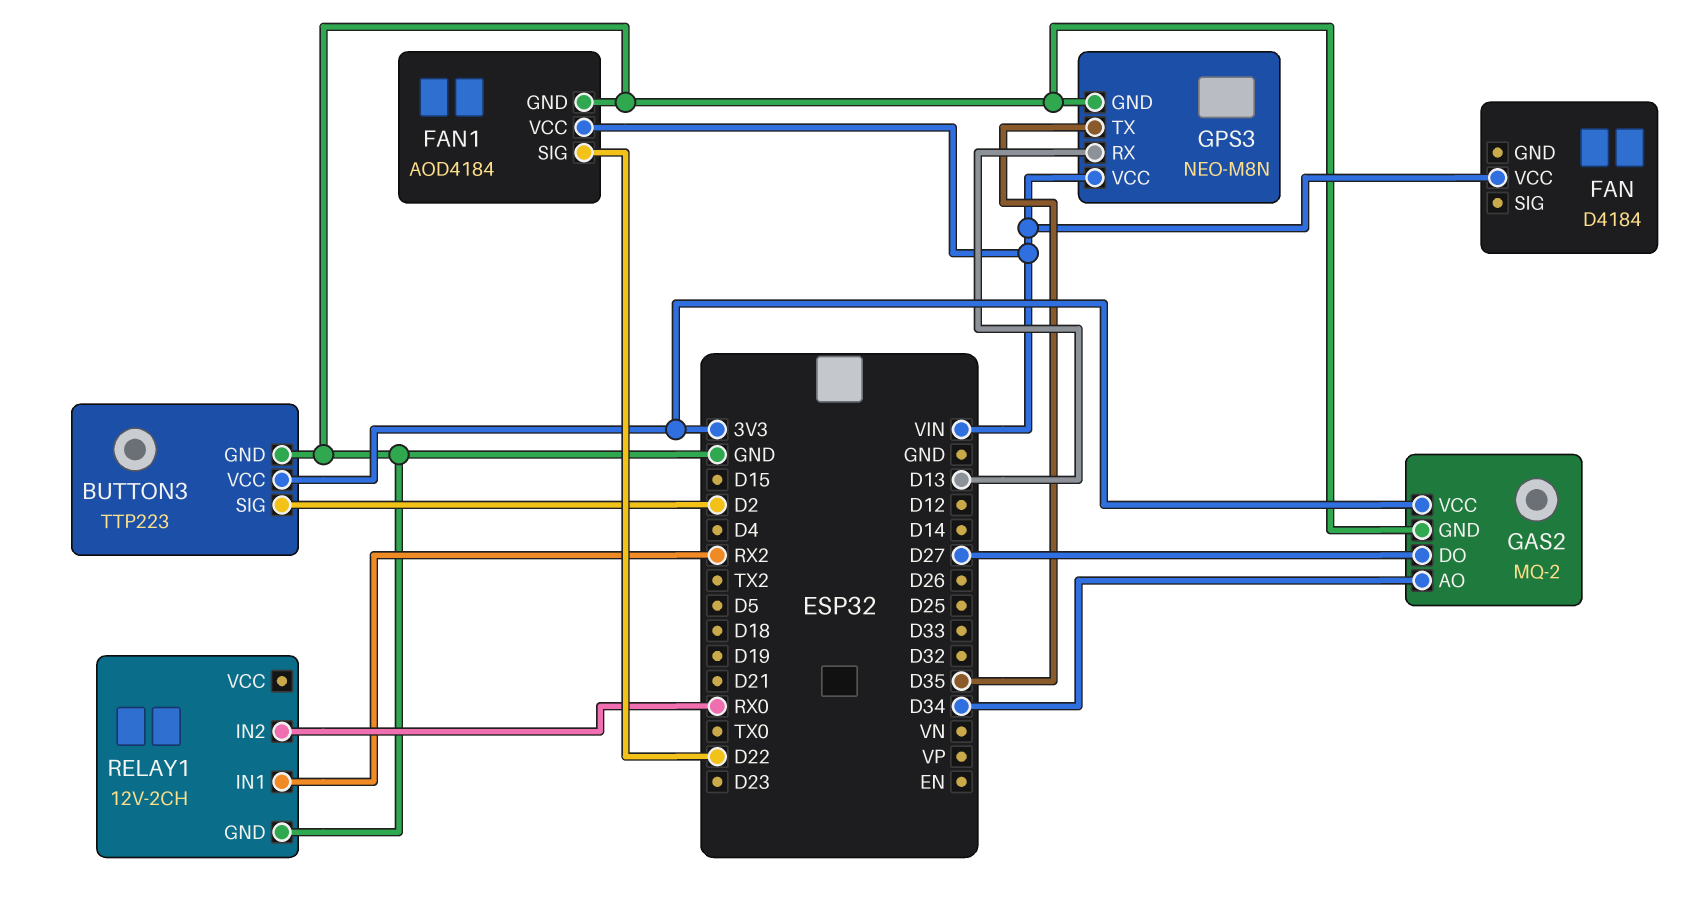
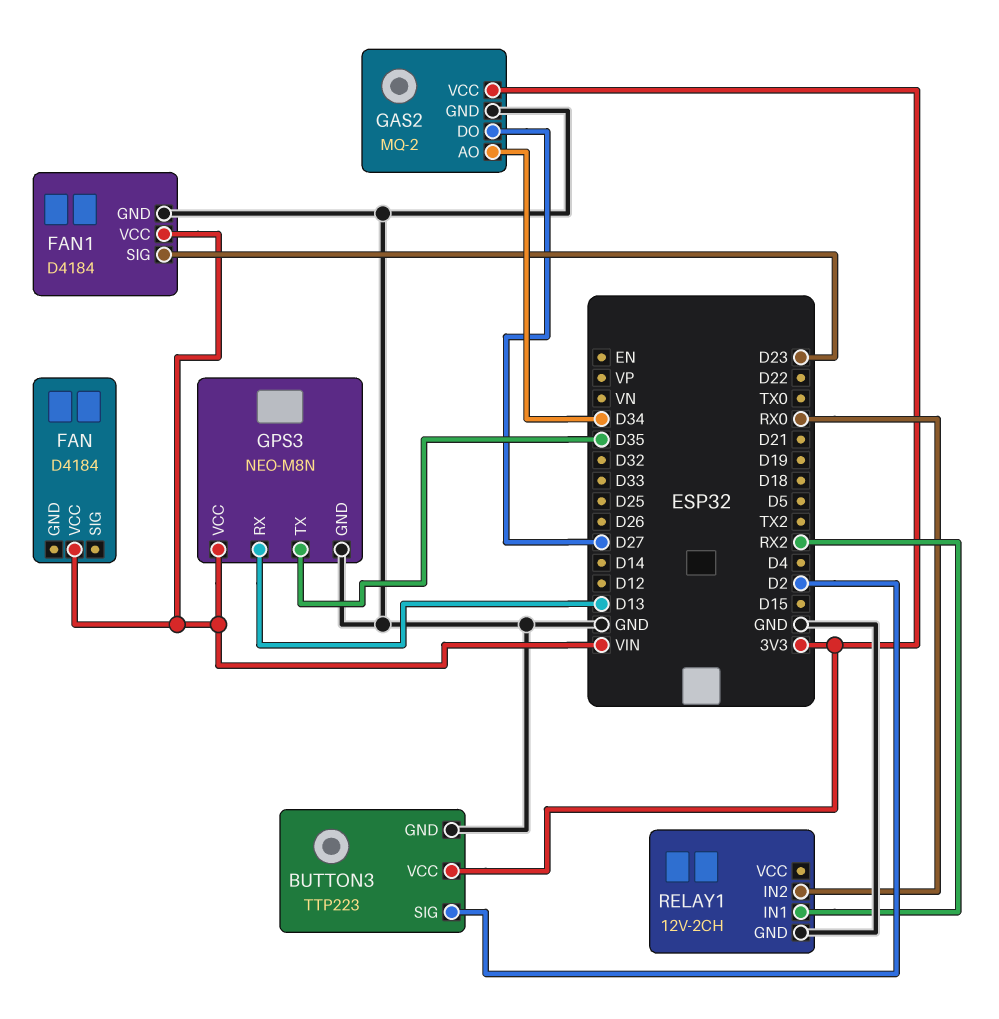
FAN1: AOD4184 -> D4184
FAN1 pin SIG: D22 -> D23

